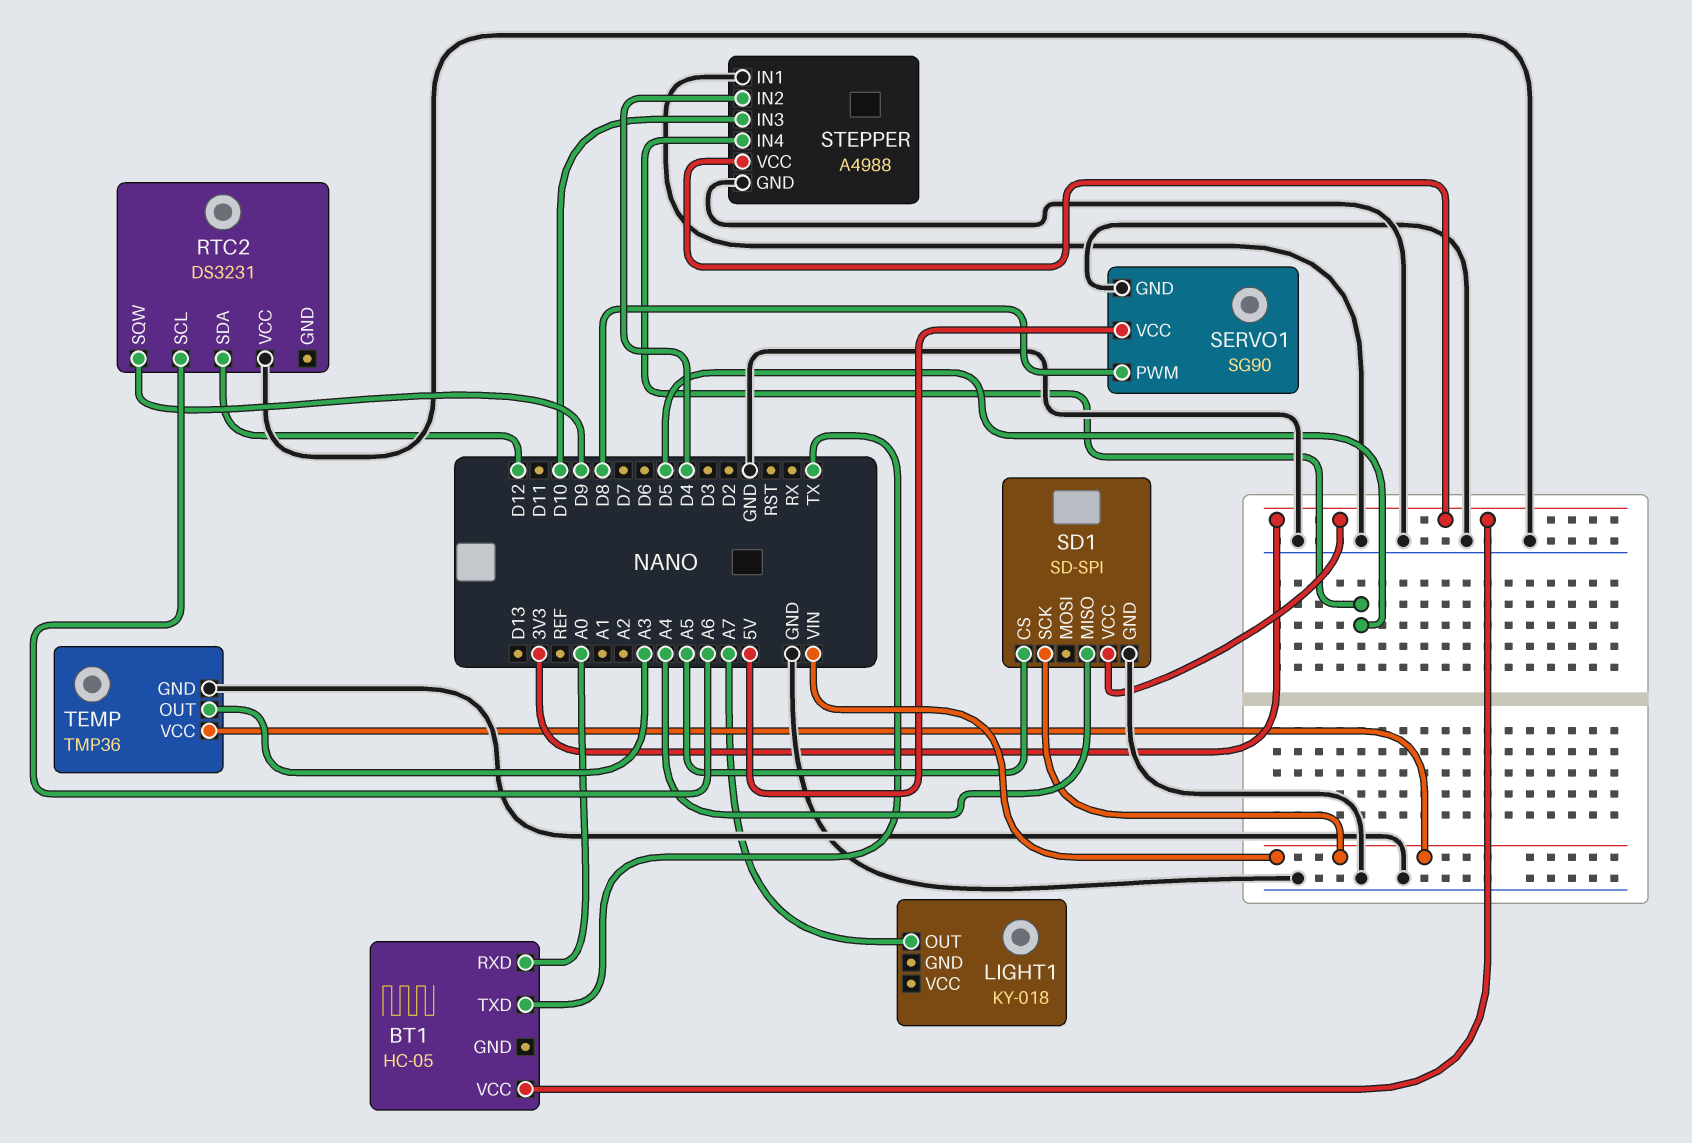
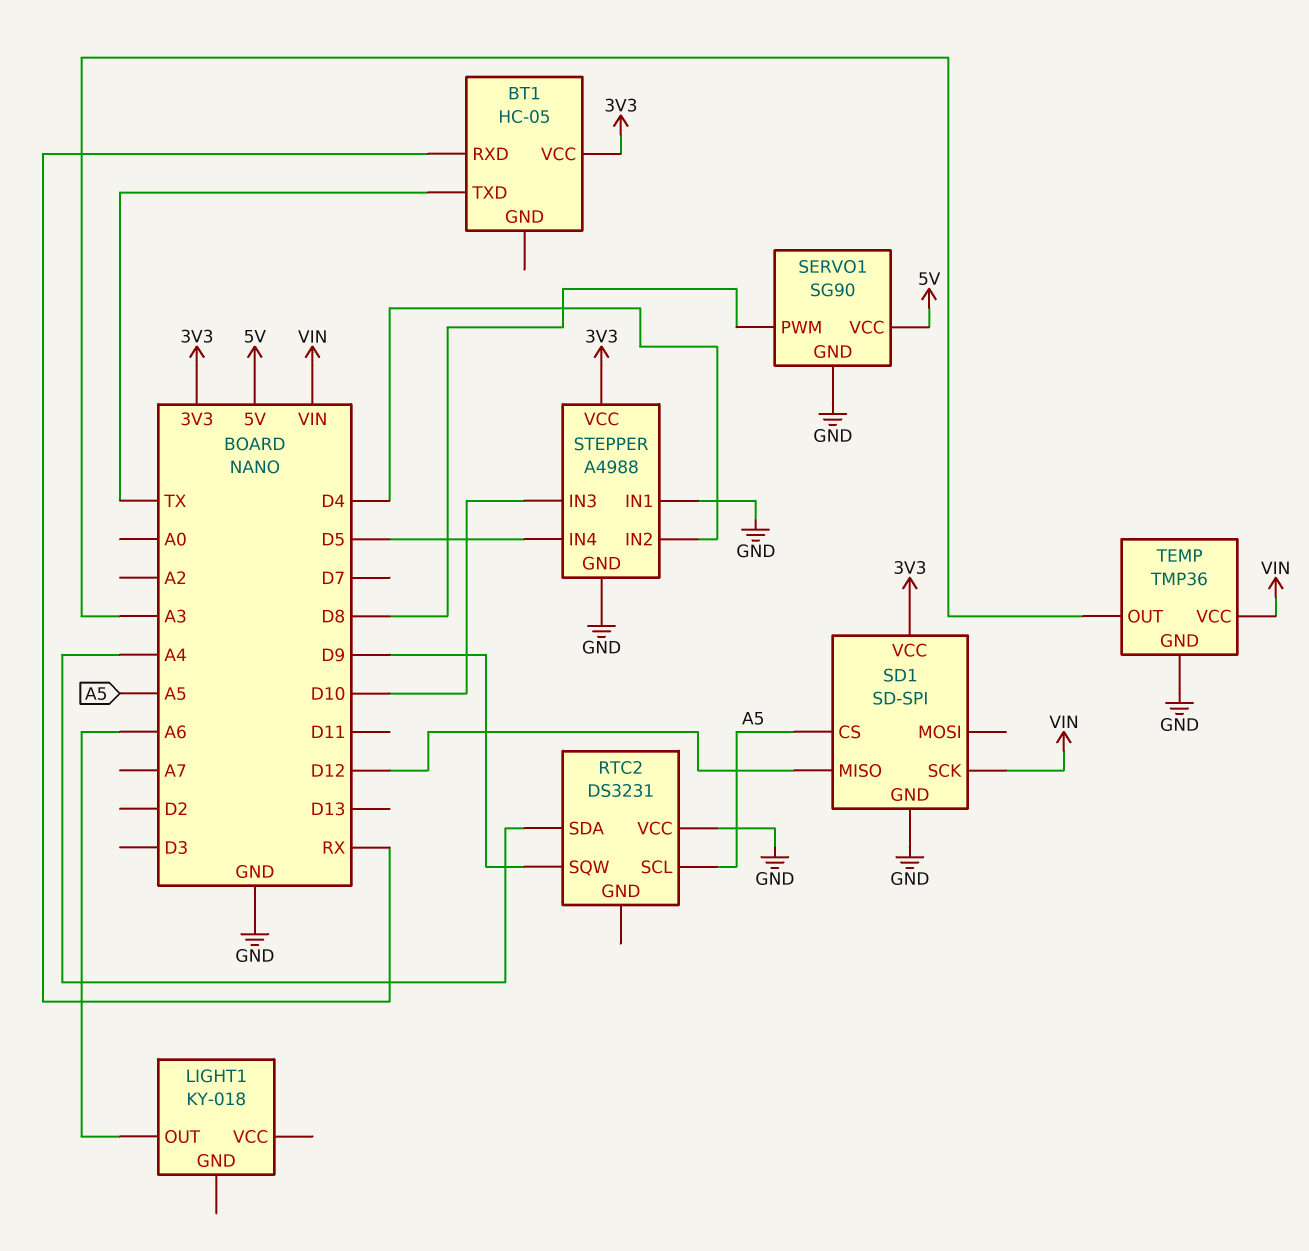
BT1 pin RXD: A0 -> RX
LIGHT1 pin OUT: A7 -> A6
RTC2 pin SCL: A6 -> A5
RTC2 pin SDA: D12 -> A4
SD1 pin MISO: A4 -> D12

